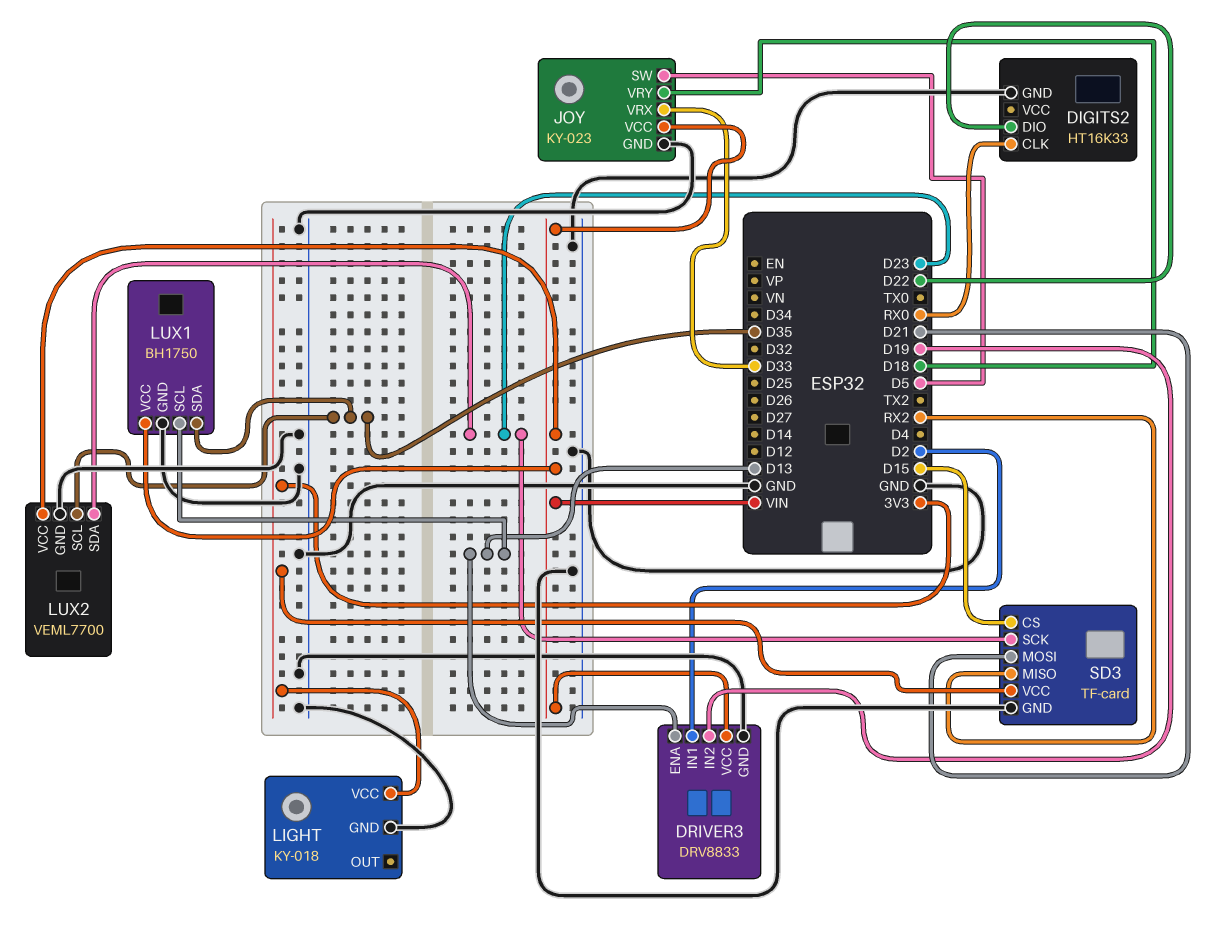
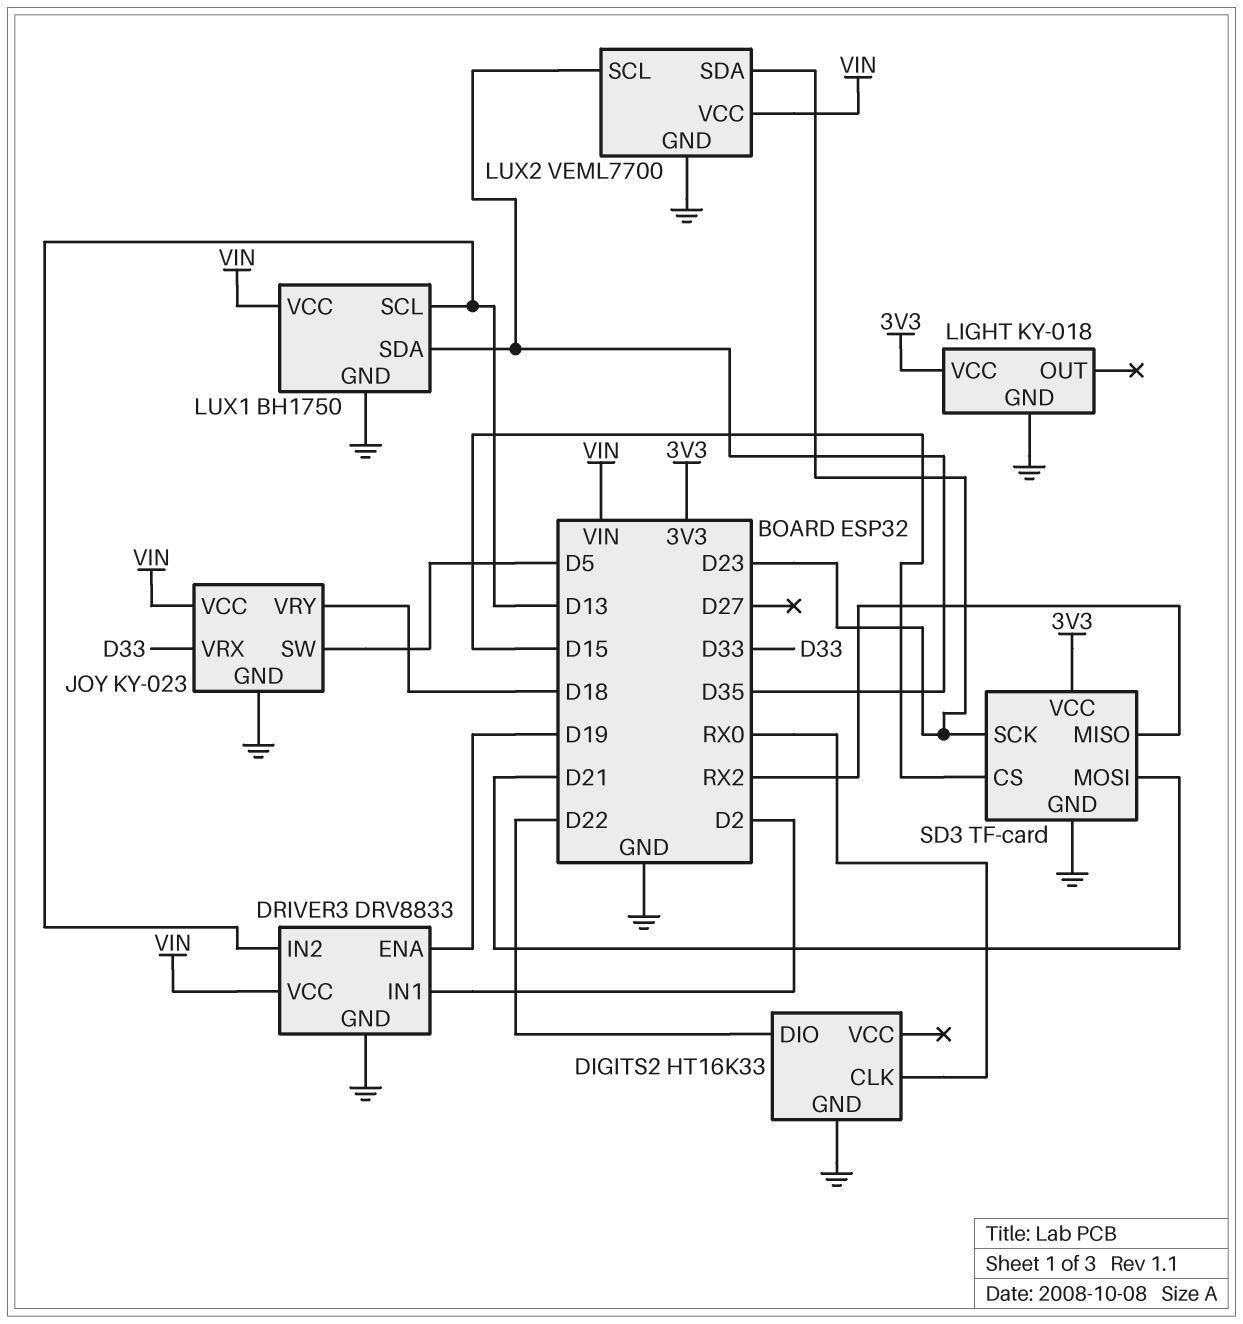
DRIVER3 pin ENA: D13 -> D19
DRIVER3 pin IN2: D19 -> D13

